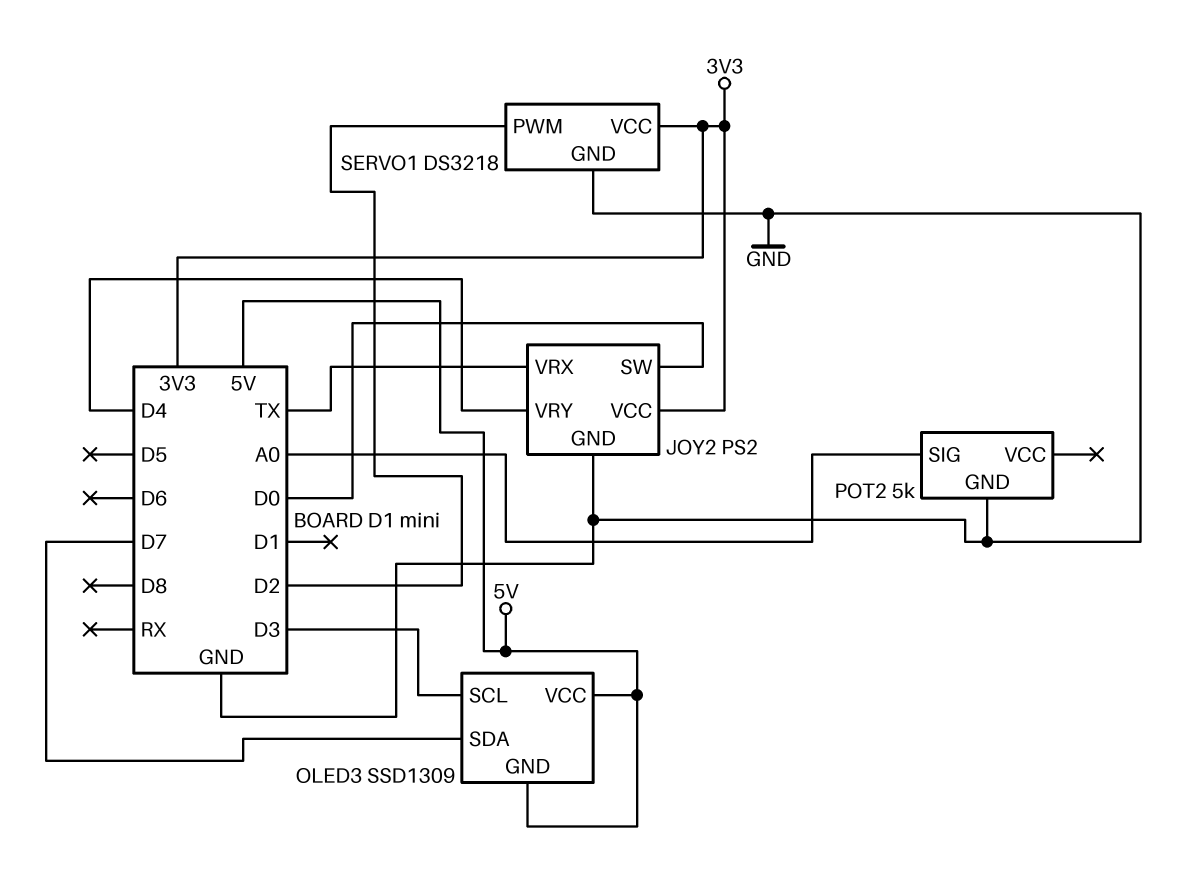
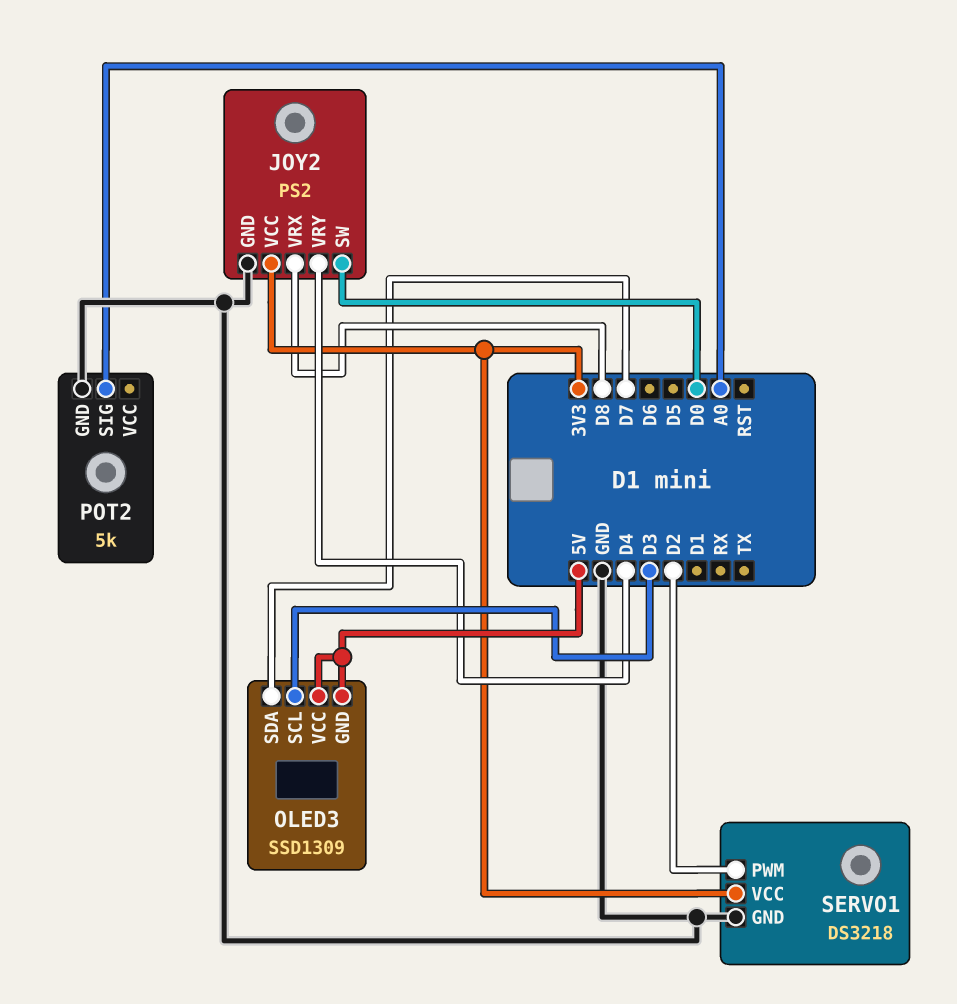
JOY2 pin VRX: TX -> D8

